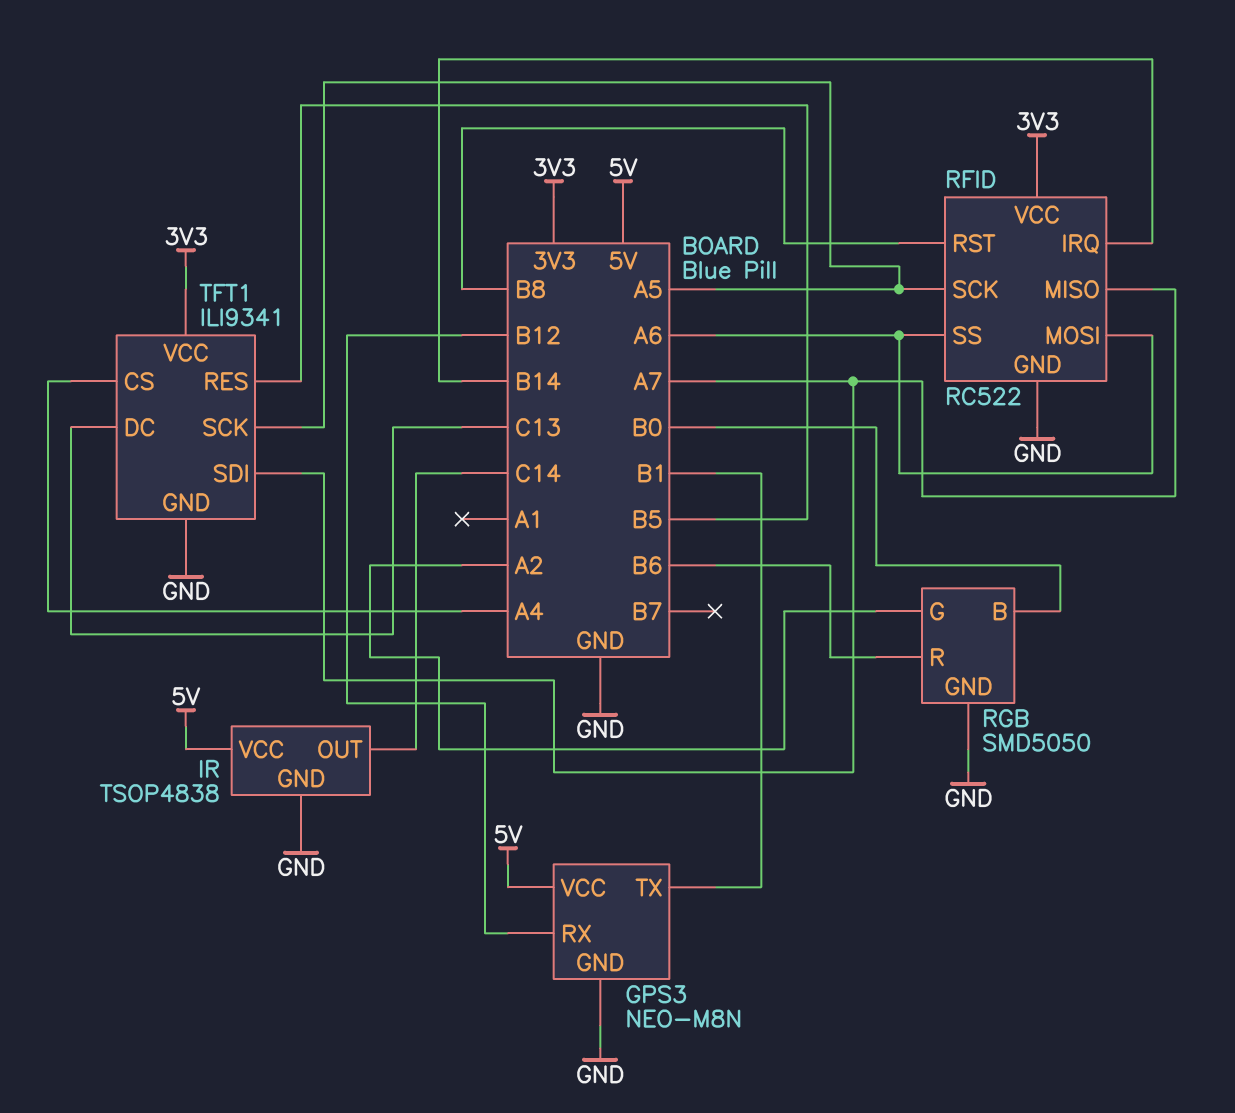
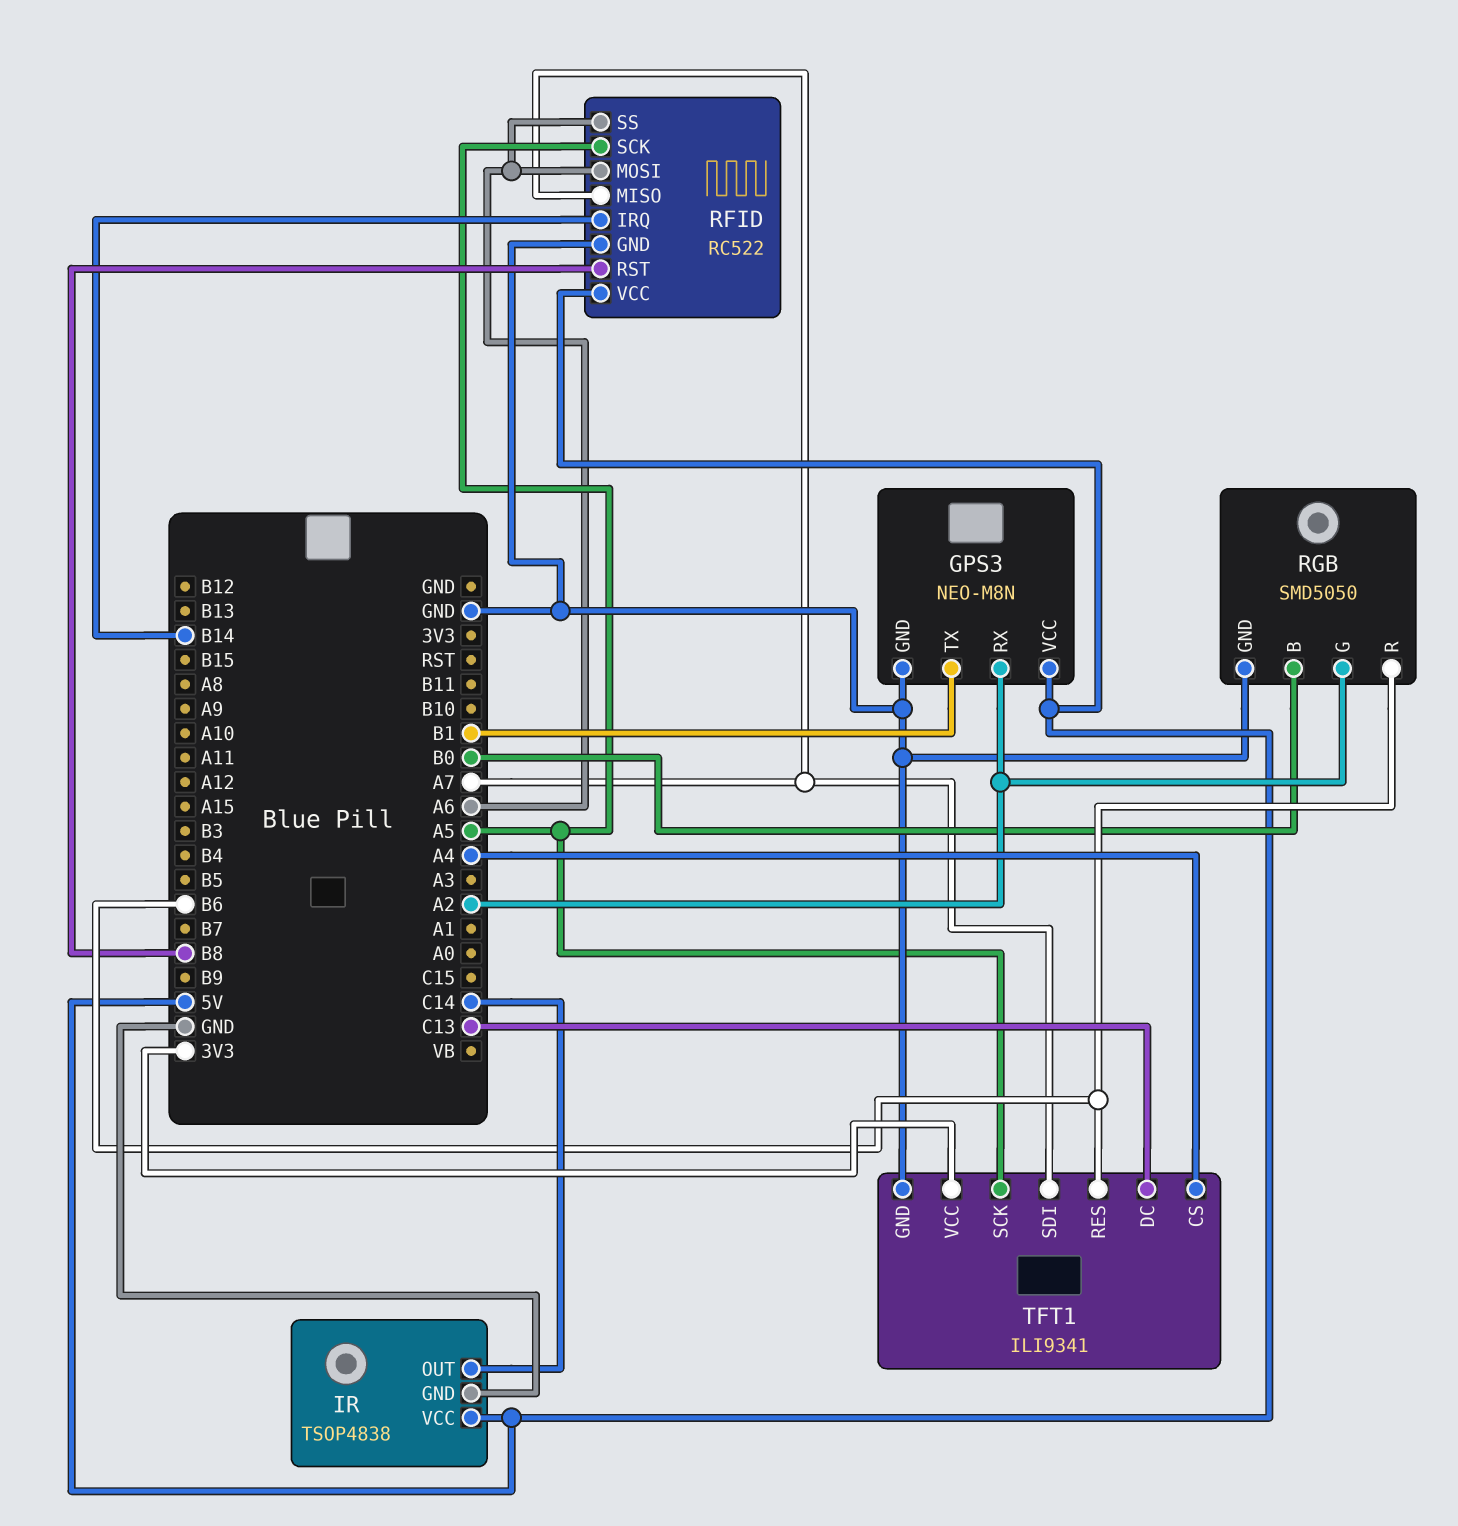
GPS3 pin RX: B12 -> A2
RFID pin VCC: 3V3 -> 5V
TFT1 pin RES: B5 -> B6

